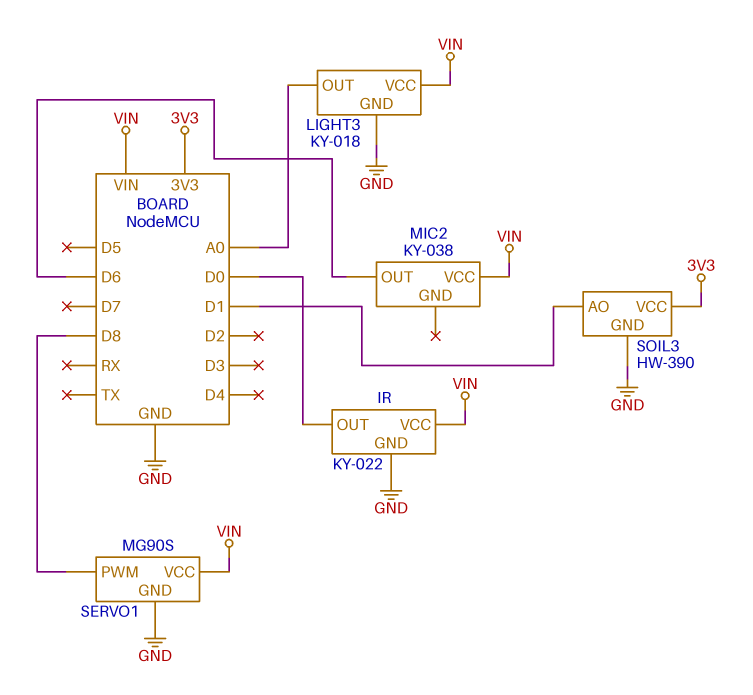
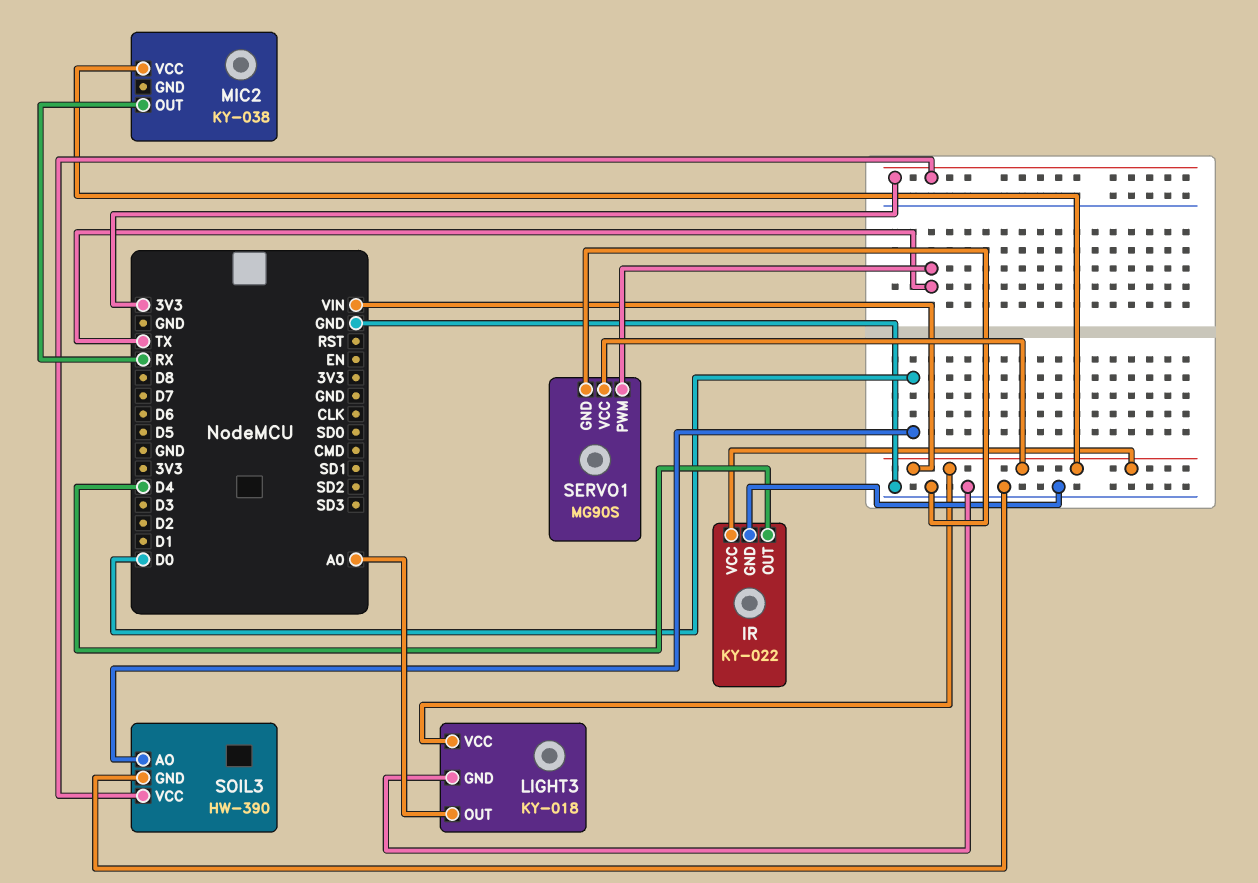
IR pin OUT: D0 -> D4
MIC2 pin OUT: D6 -> RX
SERVO1 pin PWM: D8 -> TX
SOIL3 pin AO: D1 -> D0

